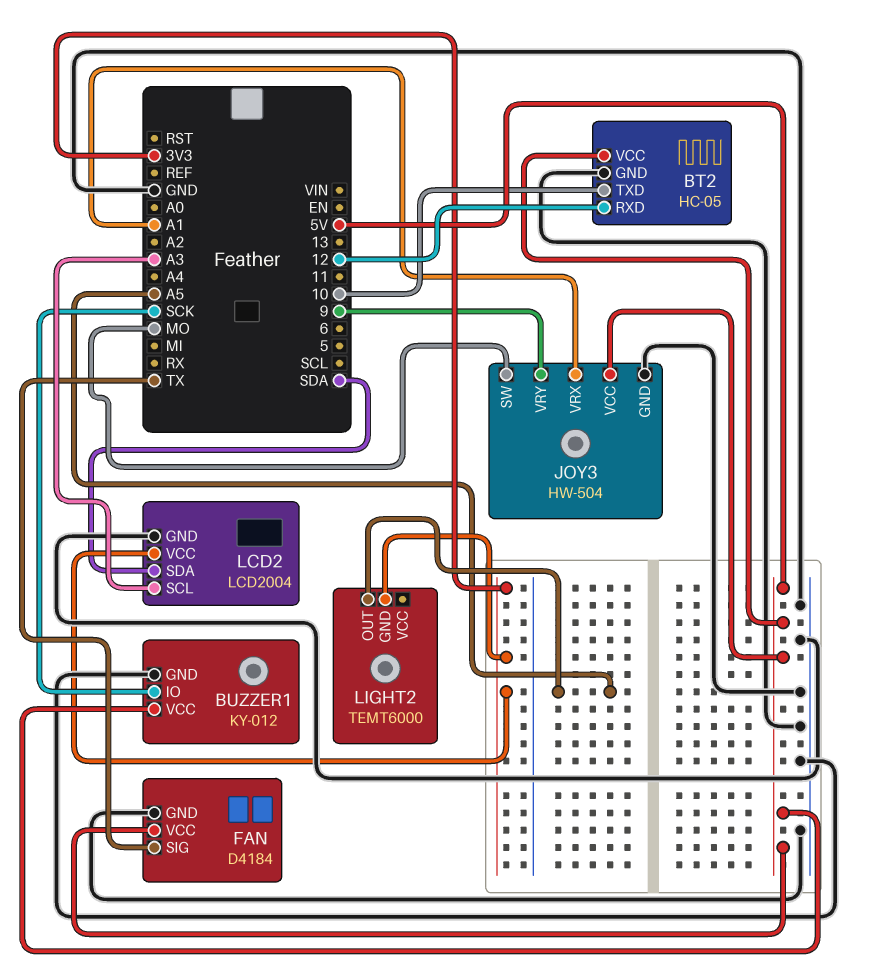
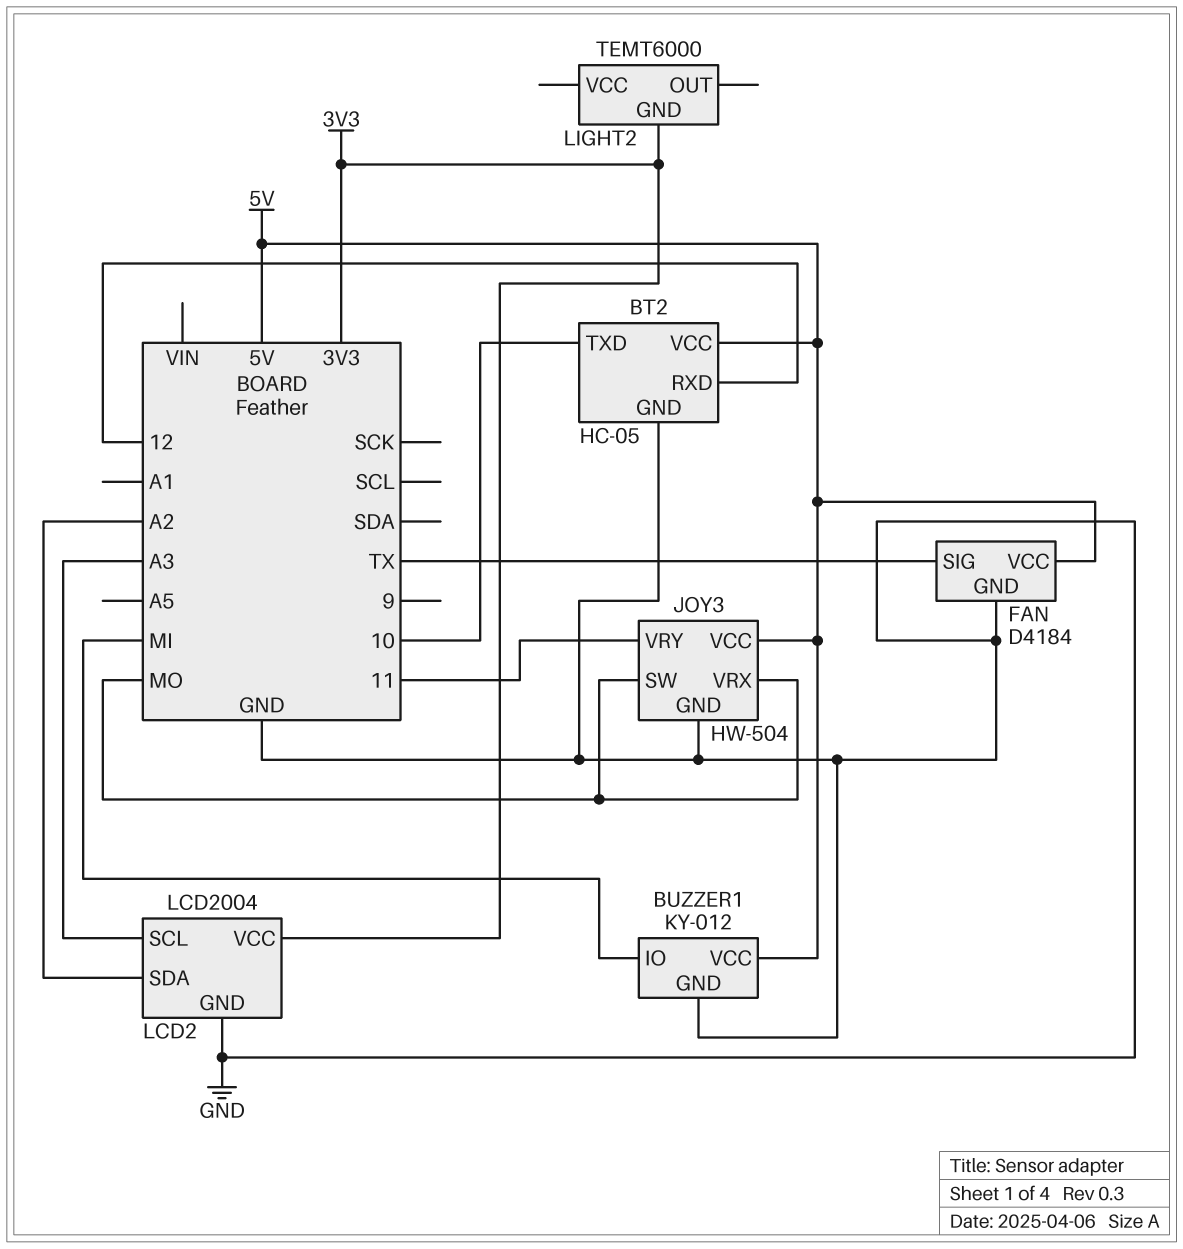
BUZZER1 pin IO: SCK -> MI
JOY3 pin VRX: A1 -> MO
JOY3 pin VRY: 9 -> 11
LCD2 pin SDA: SDA -> A2
LIGHT2 pin OUT: A5 -> none

